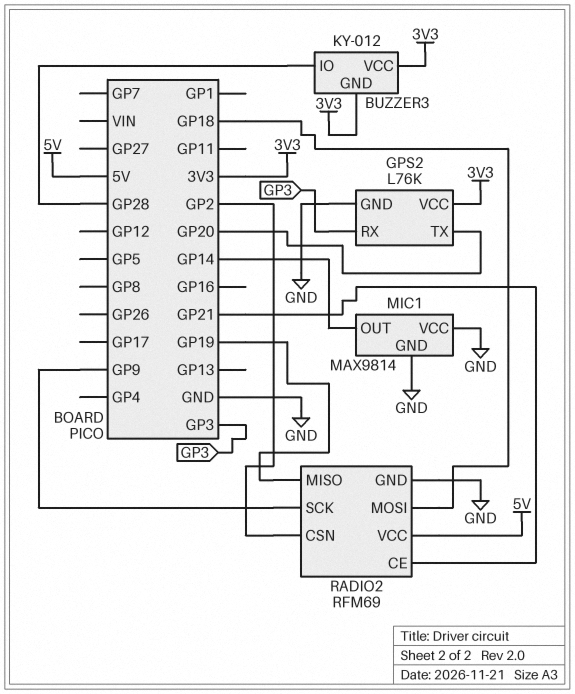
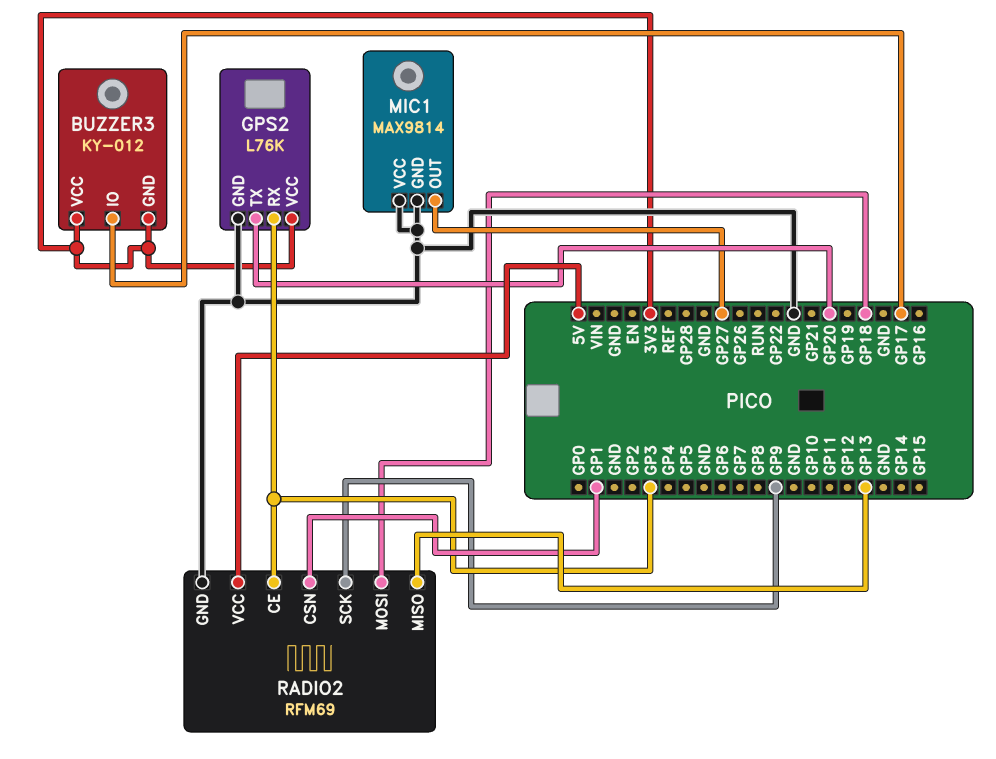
BUZZER3 pin IO: GP28 -> GP17
MIC1 pin OUT: GP14 -> GP27
RADIO2 pin CE: GP21 -> GP3
RADIO2 pin CSN: GP2 -> GP1
RADIO2 pin MISO: GP19 -> GP13

